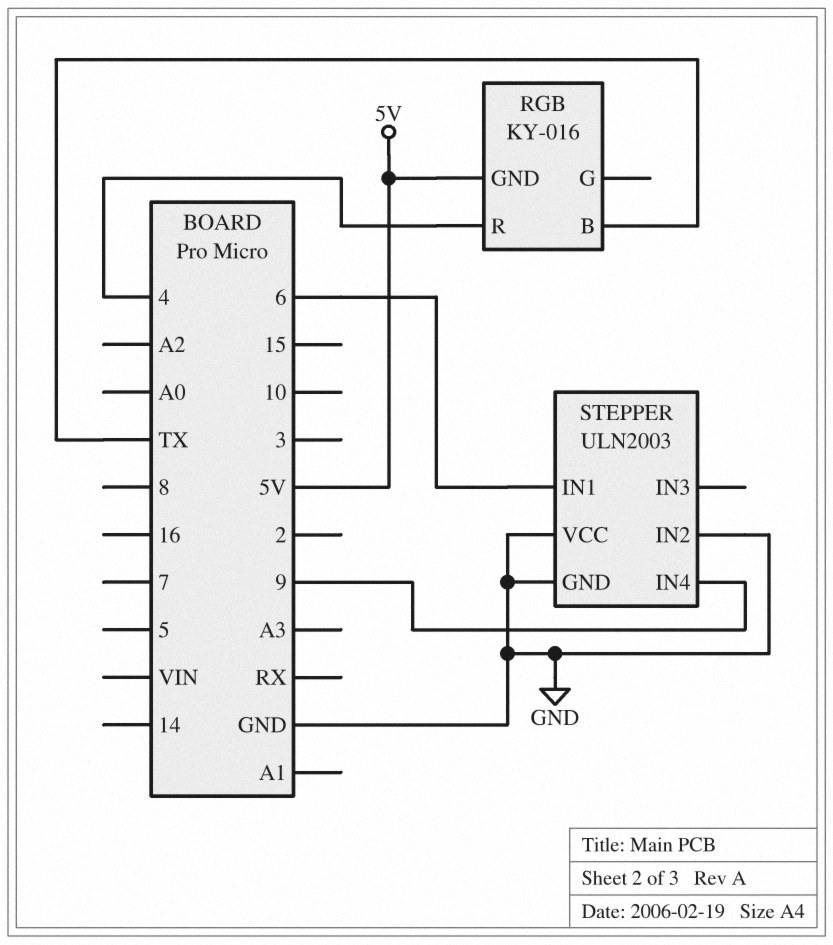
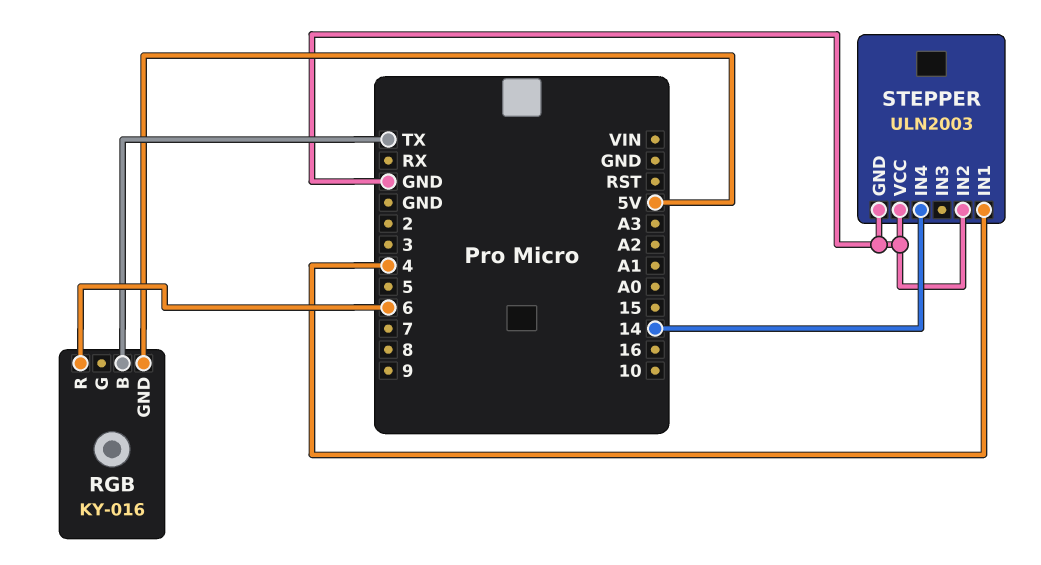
RGB pin R: 4 -> 6
STEPPER pin IN1: 6 -> 4
STEPPER pin IN4: 9 -> 14

